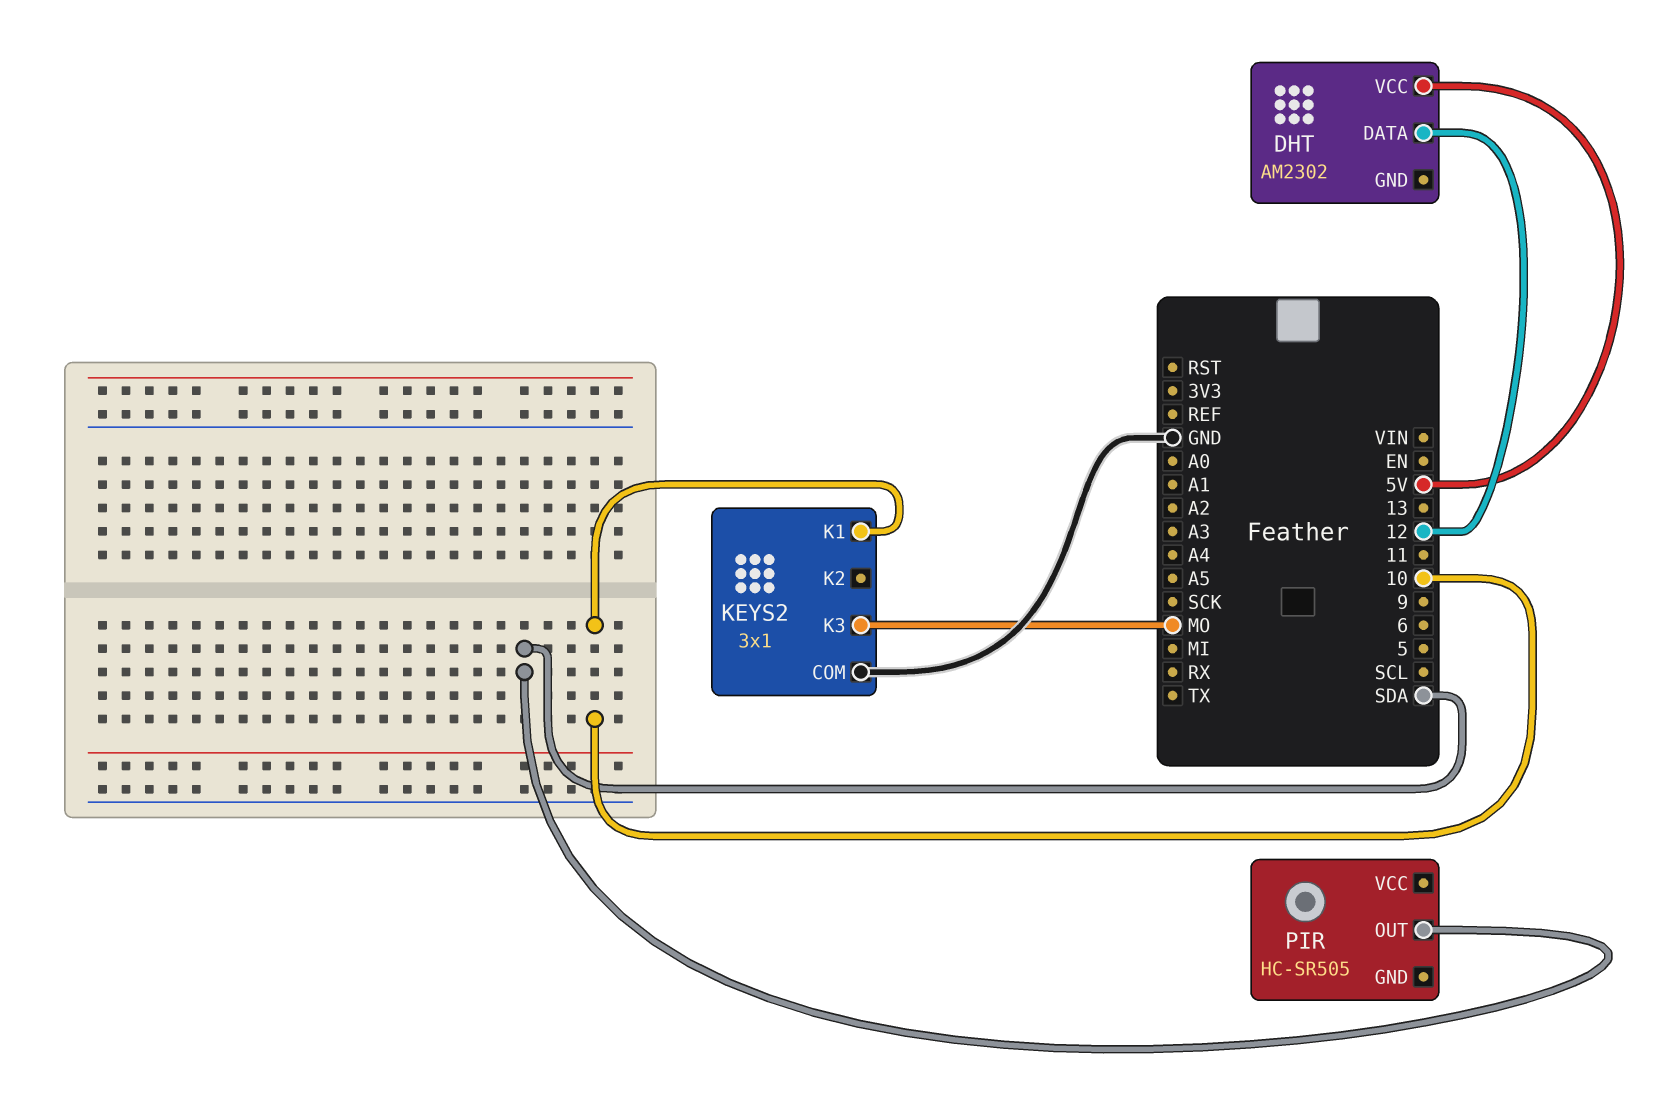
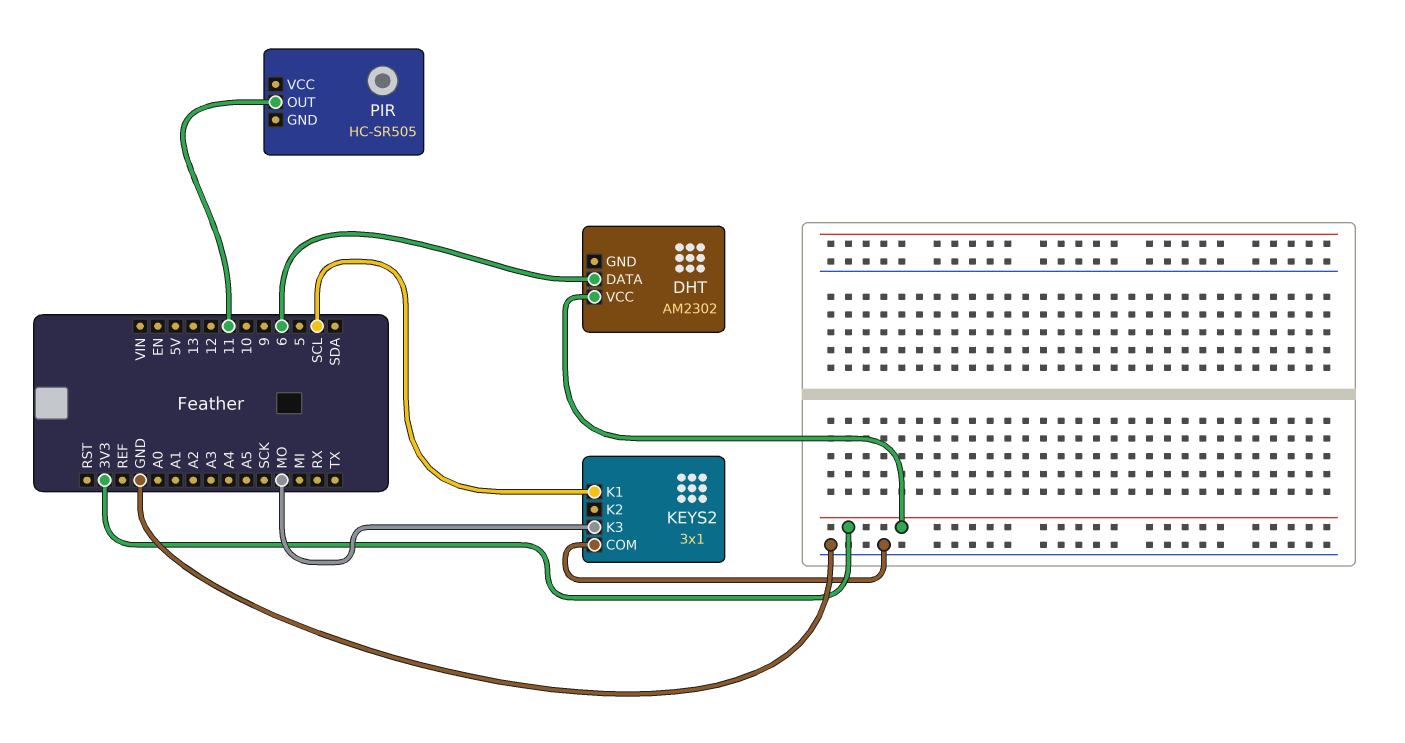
DHT pin DATA: 12 -> 6
DHT pin VCC: 5V -> 3V3
KEYS2 pin K1: 10 -> SCL
PIR pin OUT: SDA -> 11

